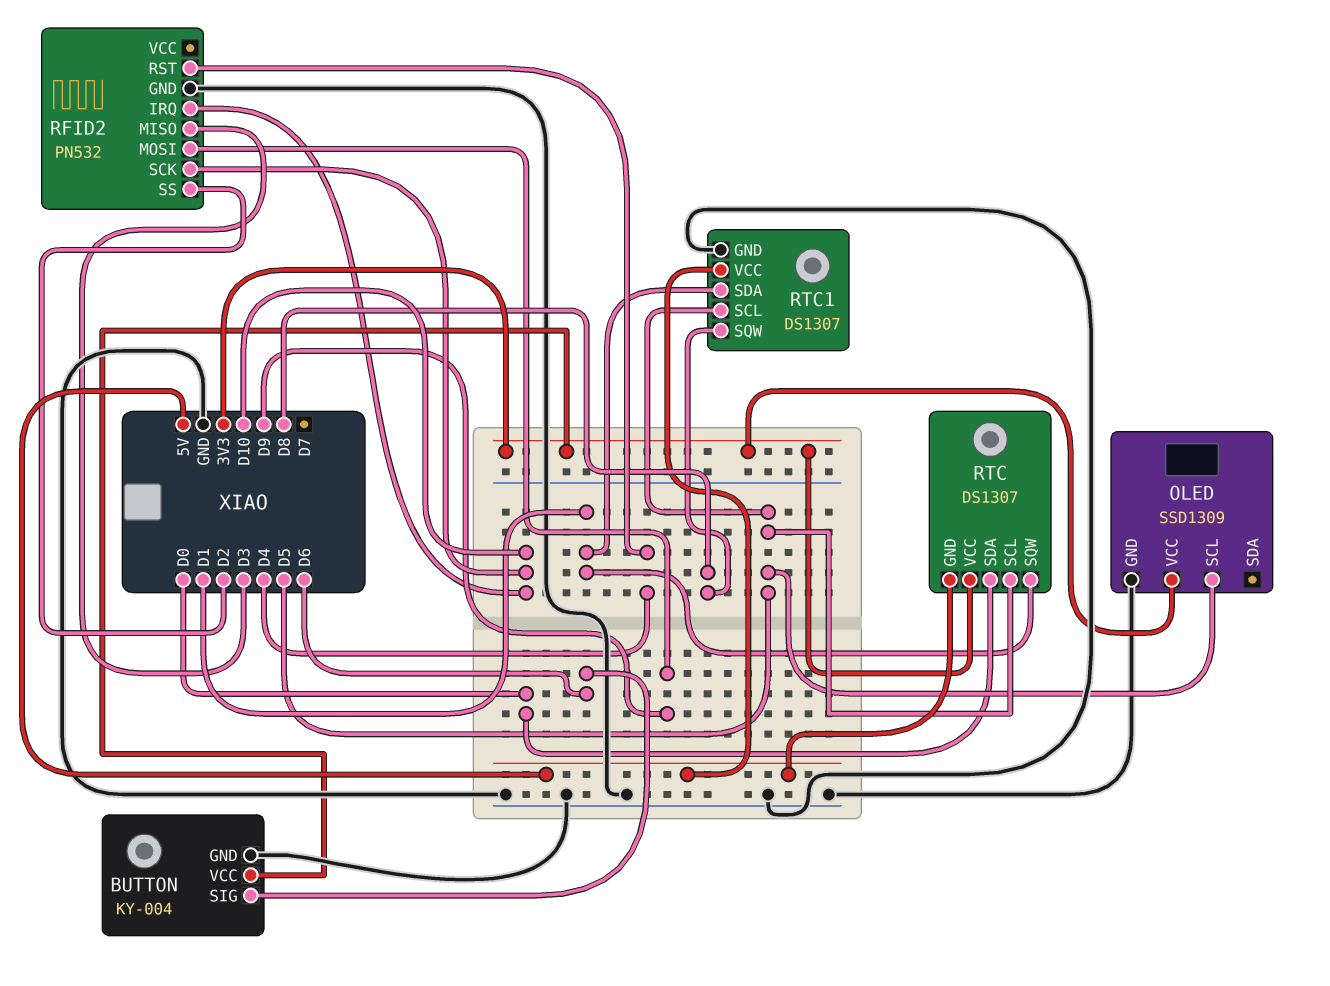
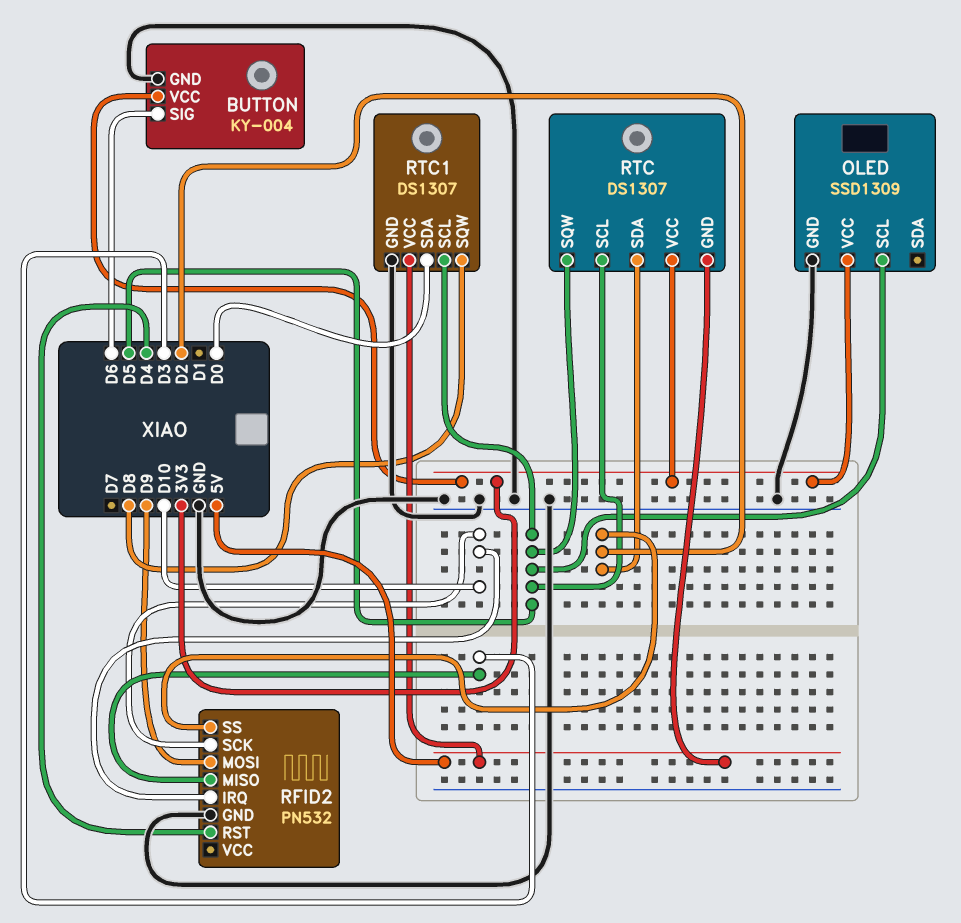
RTC pin SDA: D0 -> D2
RTC pin SQW: D1 -> D5
RTC1 pin SDA: D1 -> D0

